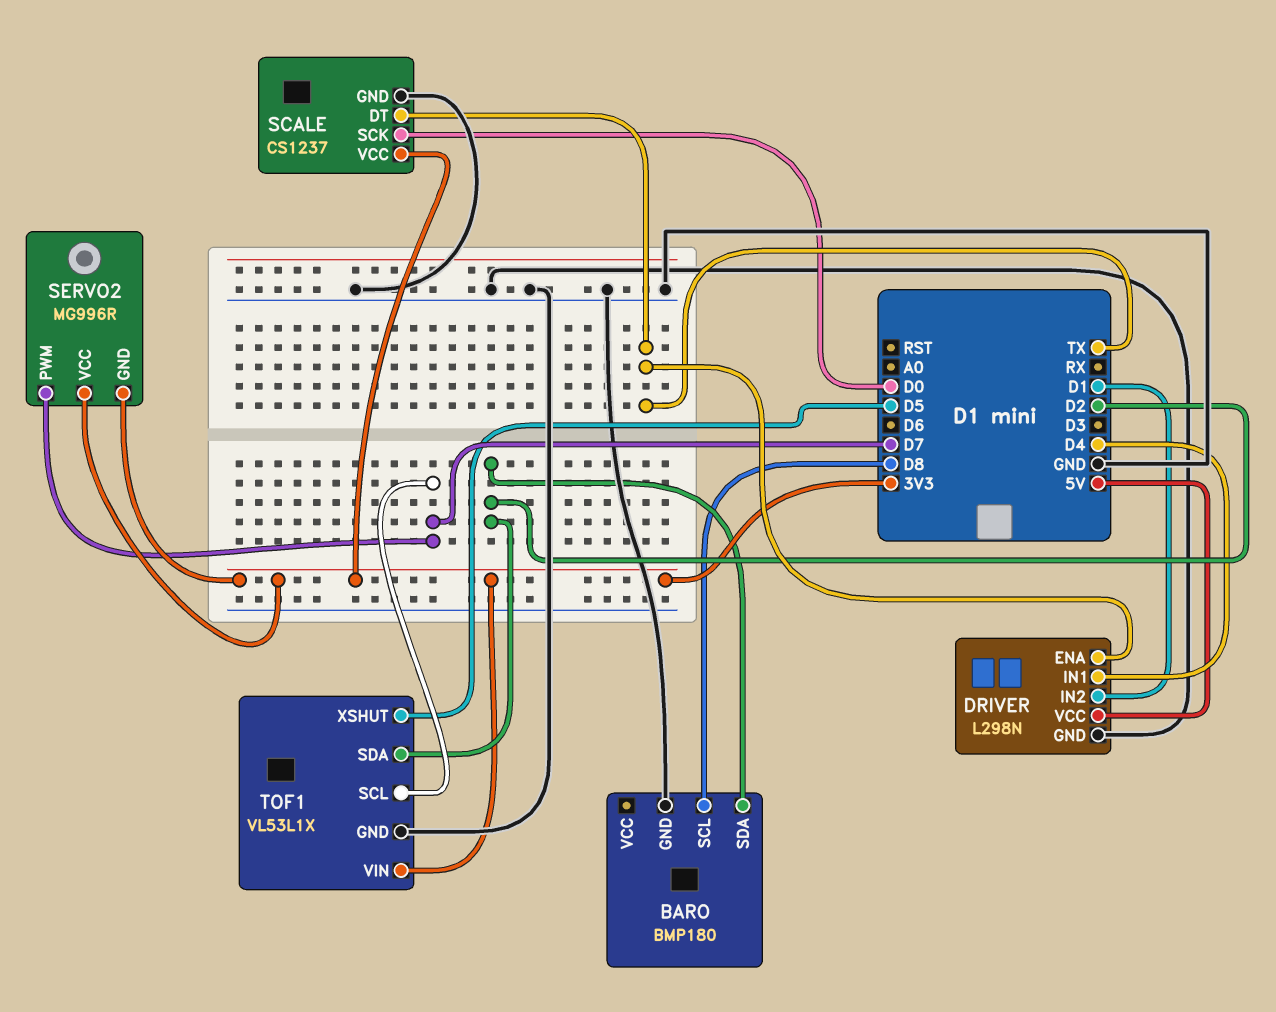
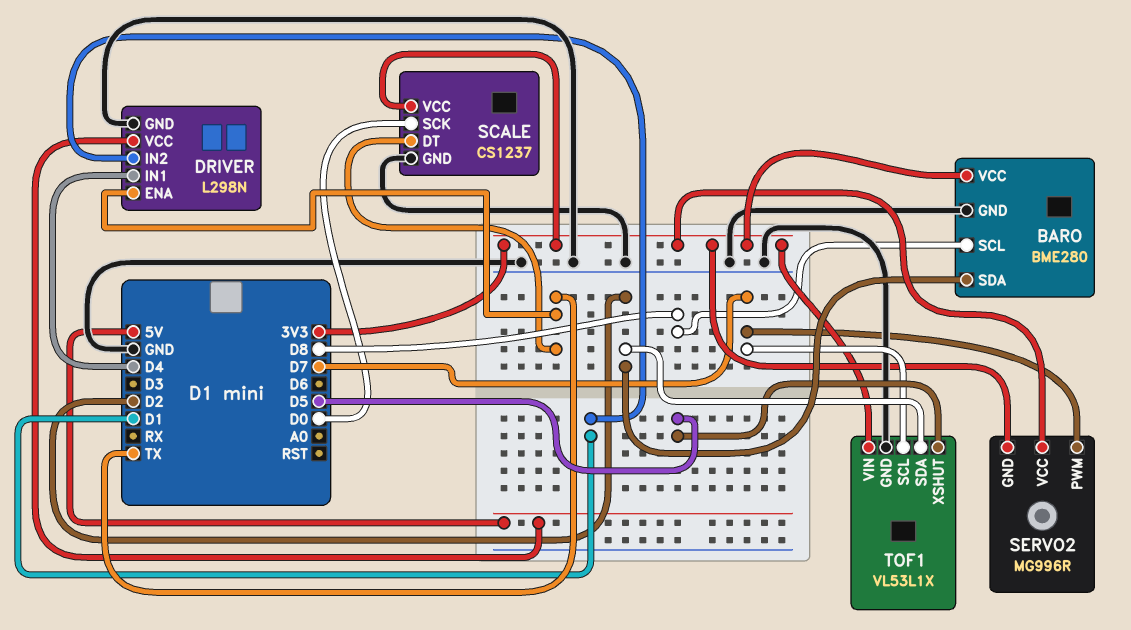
BARO: BMP180 -> BME280
BARO pin VCC: none -> 3V3

